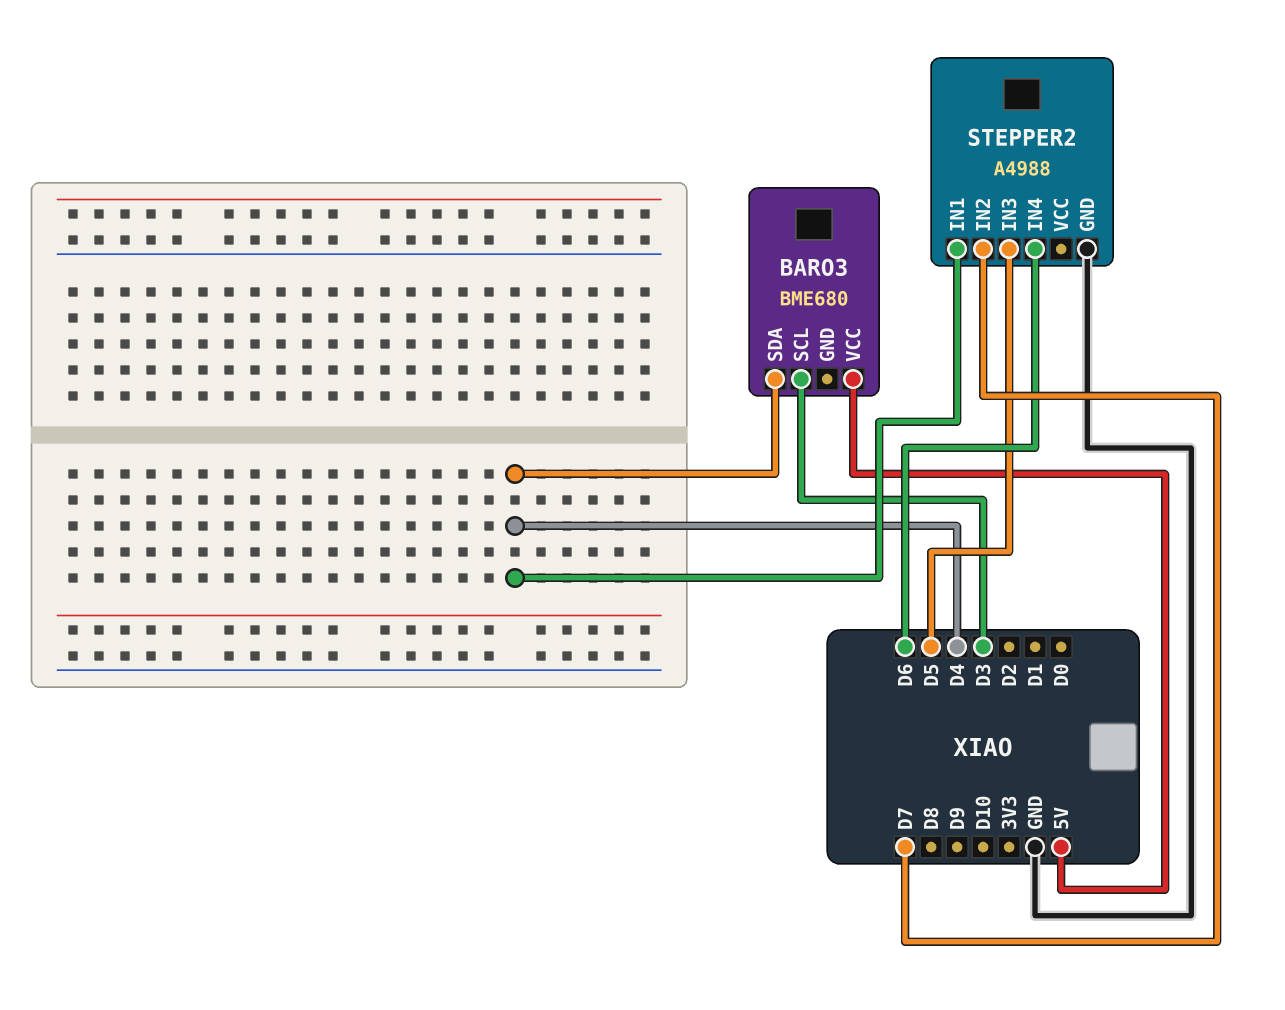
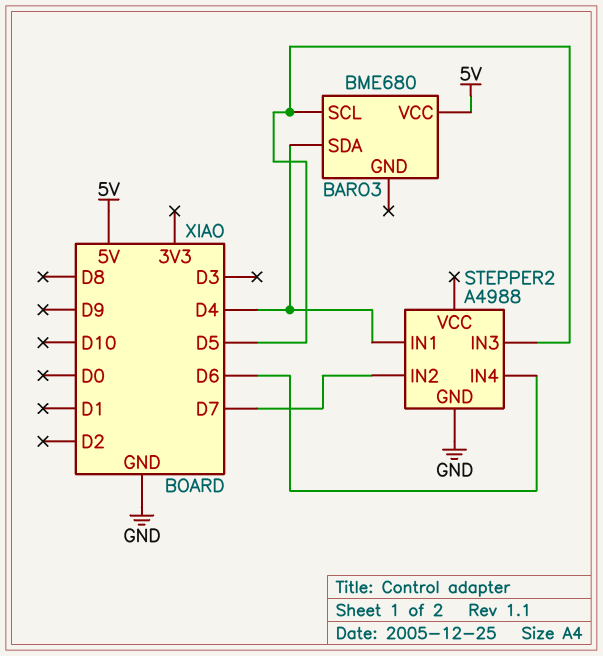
BARO3 pin SCL: D3 -> D5

